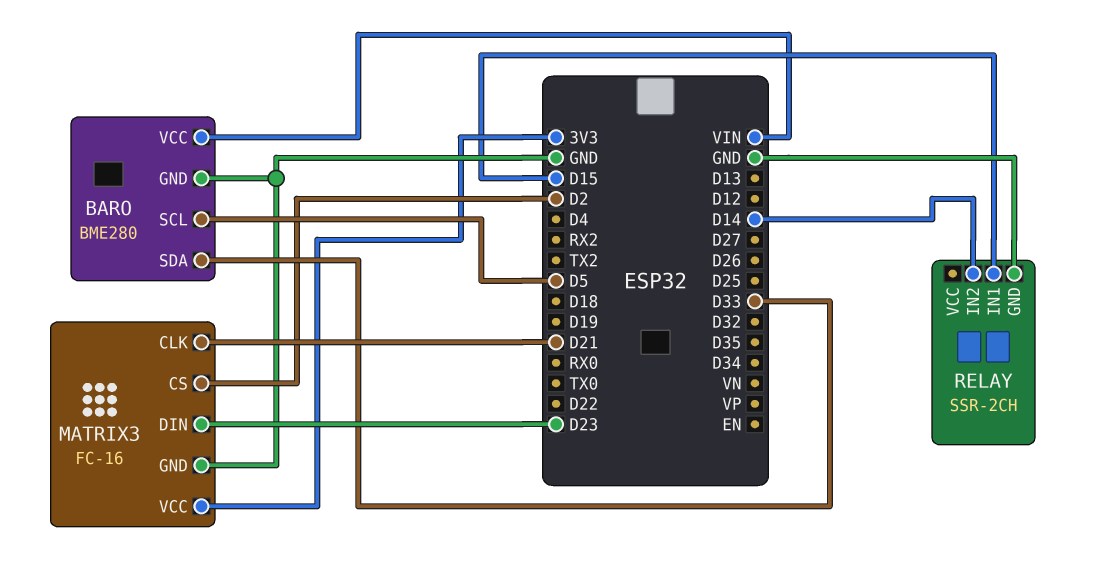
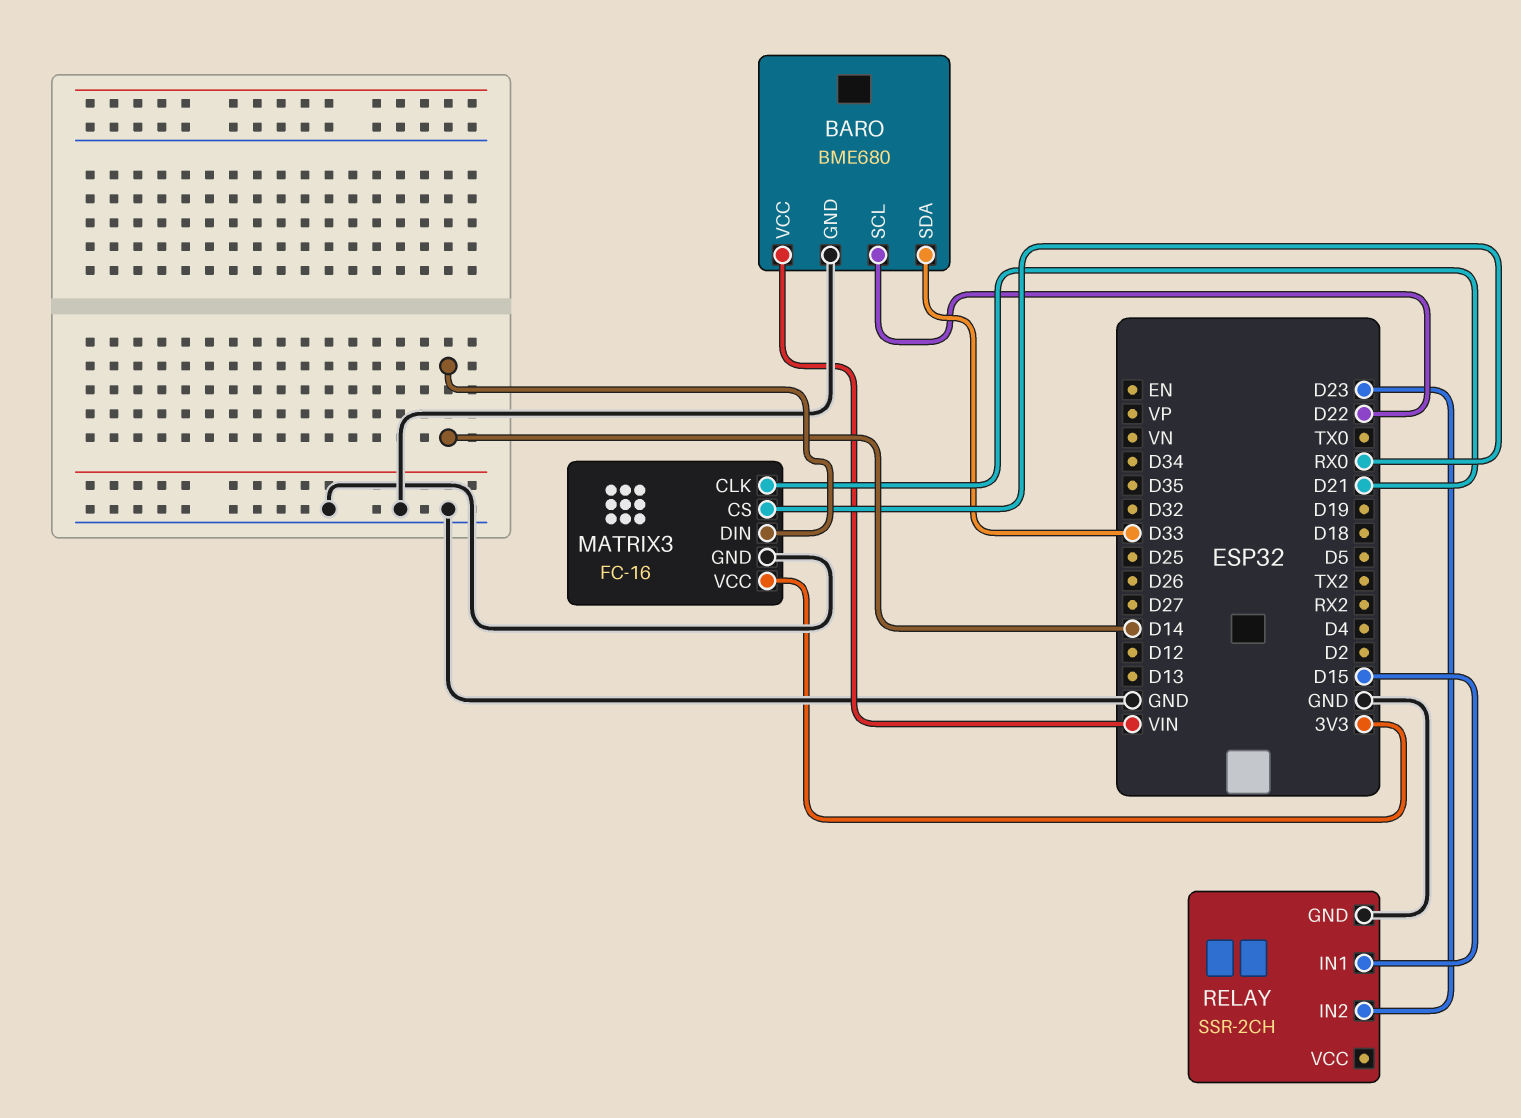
BARO: BME280 -> BME680
BARO pin SCL: D5 -> D22
MATRIX3 pin CS: D2 -> RX0
MATRIX3 pin DIN: D23 -> D14
RELAY pin IN2: D14 -> D23

